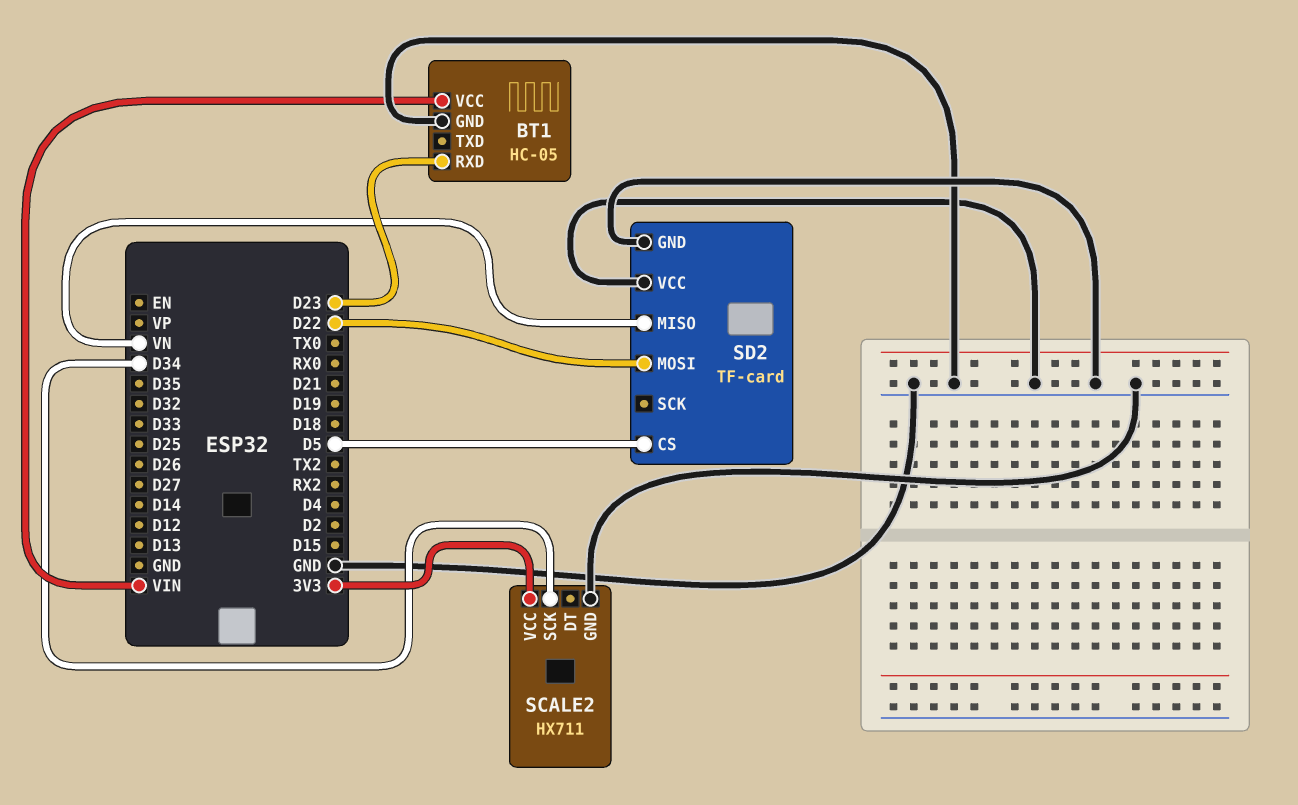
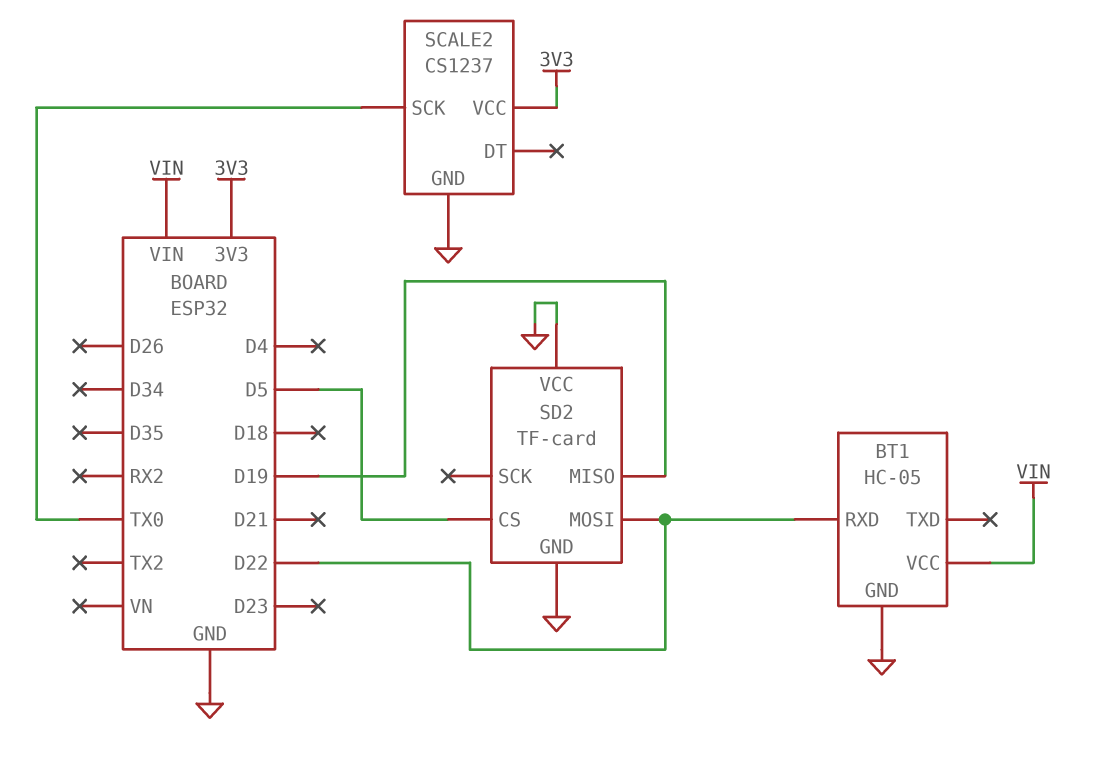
BT1 pin RXD: D23 -> D22
SCALE2: HX711 -> CS1237
SCALE2 pin SCK: D34 -> TX0
SD2 pin MISO: VN -> D19

